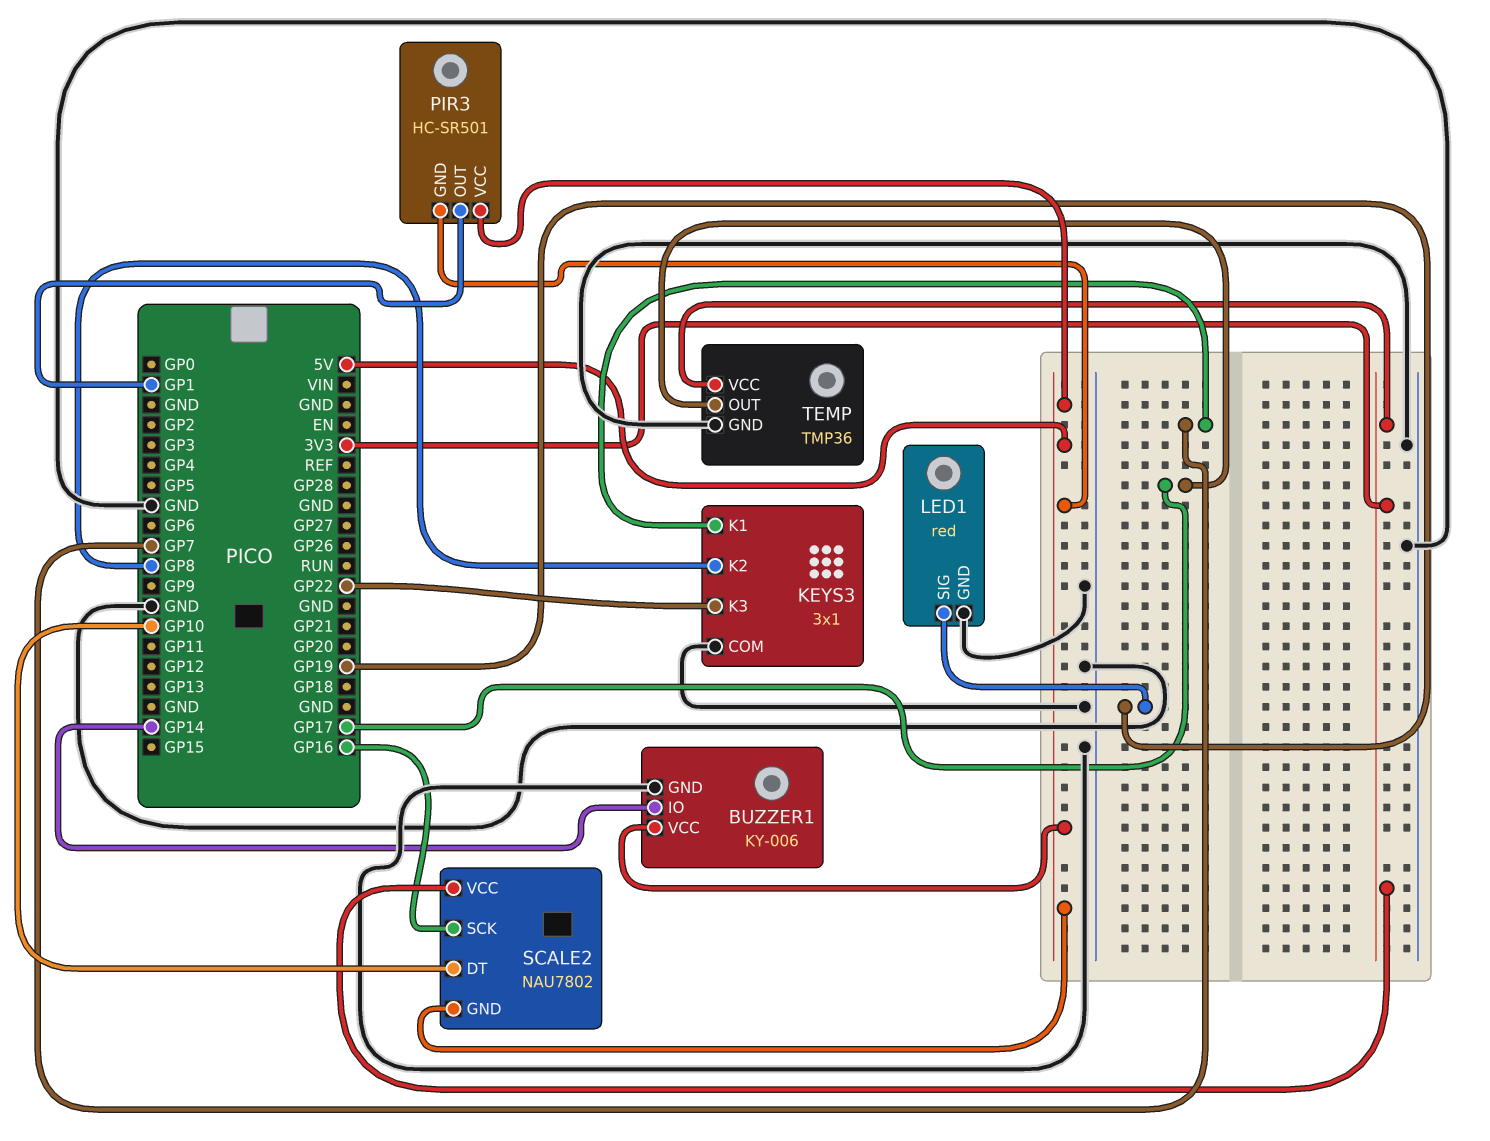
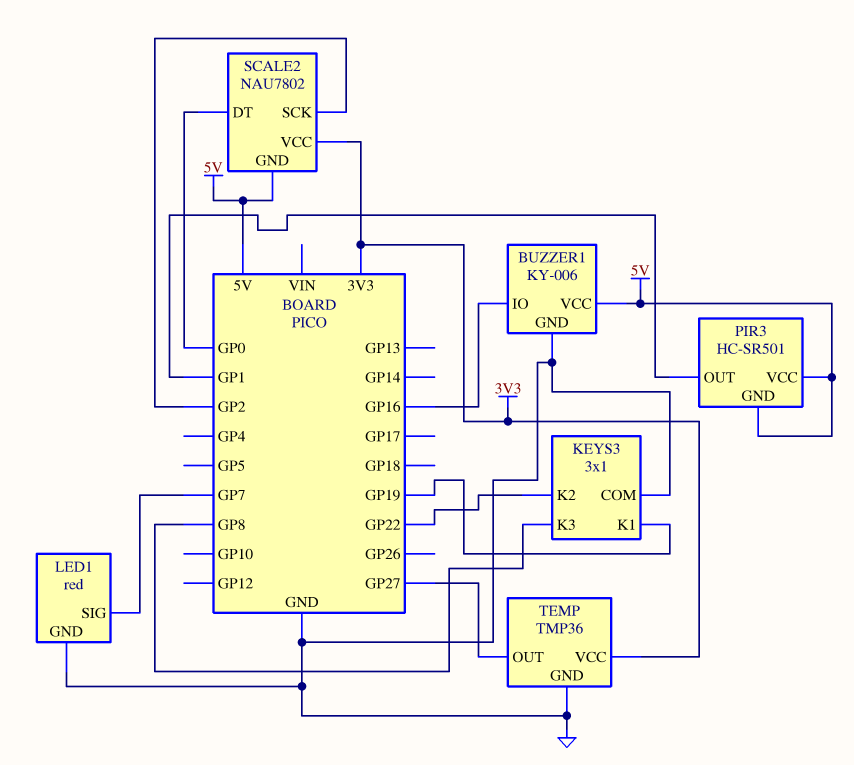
BUZZER1 pin IO: GP14 -> GP16
KEYS3 pin K1: GP7 -> GP19
KEYS3 pin K2: GP8 -> GP22
KEYS3 pin K3: GP22 -> GP8
LED1 pin SIG: GP19 -> GP7
SCALE2 pin DT: GP10 -> GP0
SCALE2 pin SCK: GP16 -> GP2
TEMP pin OUT: GP17 -> GP27

